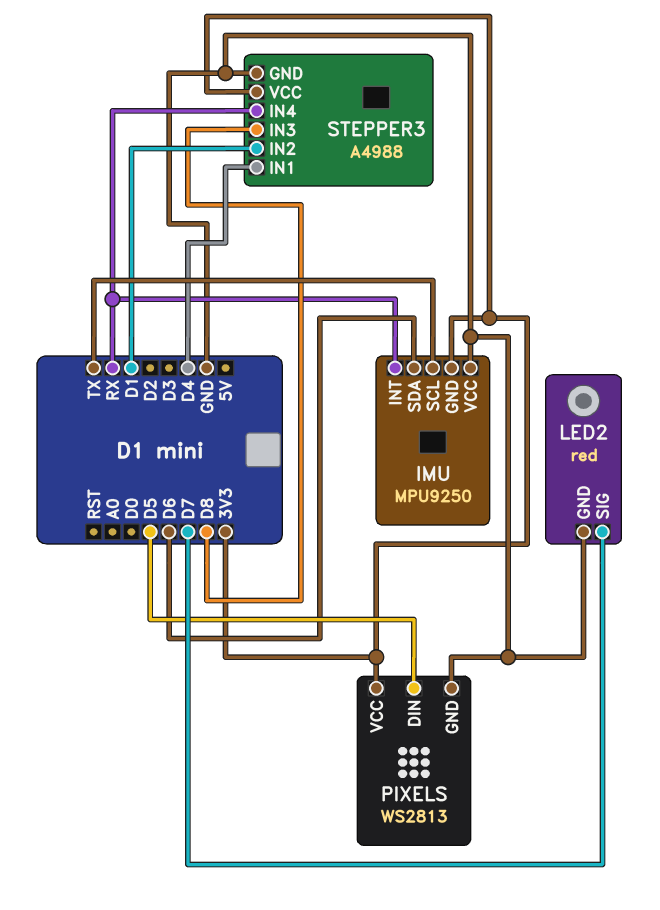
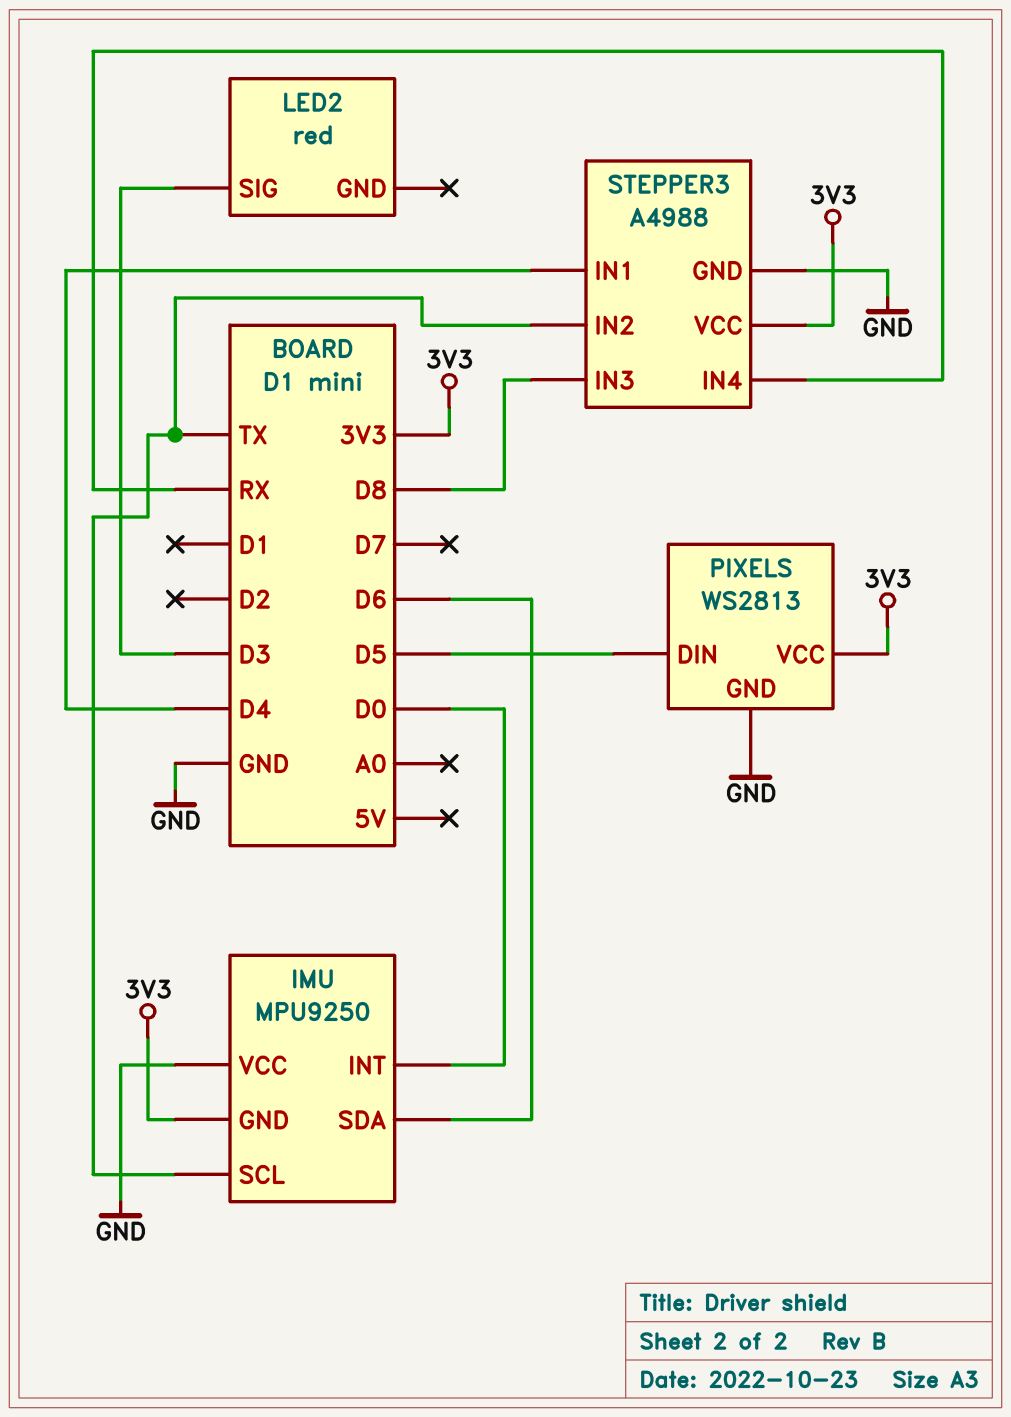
IMU pin INT: RX -> D0
LED2 pin GND: GND -> none
LED2 pin SIG: D7 -> D3
STEPPER3 pin IN2: D1 -> TX

